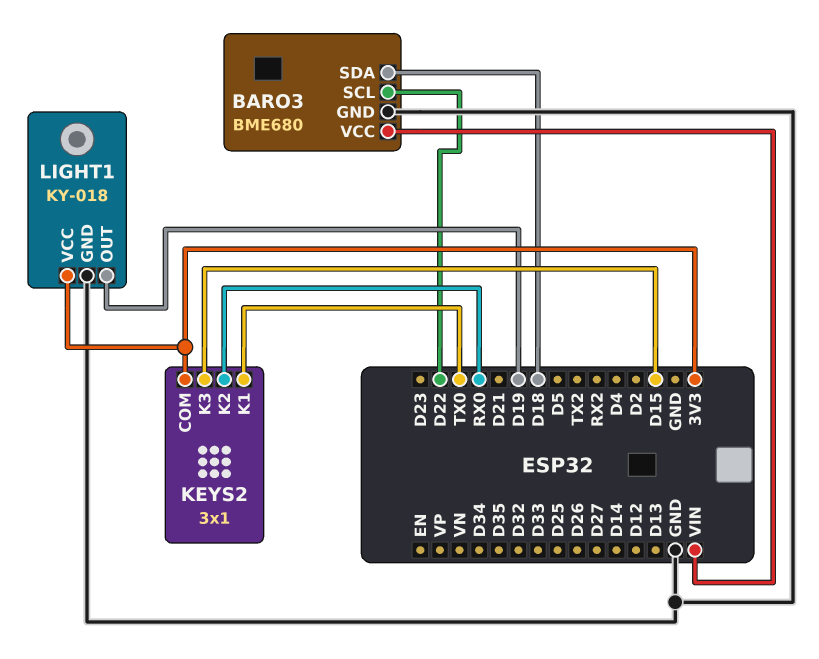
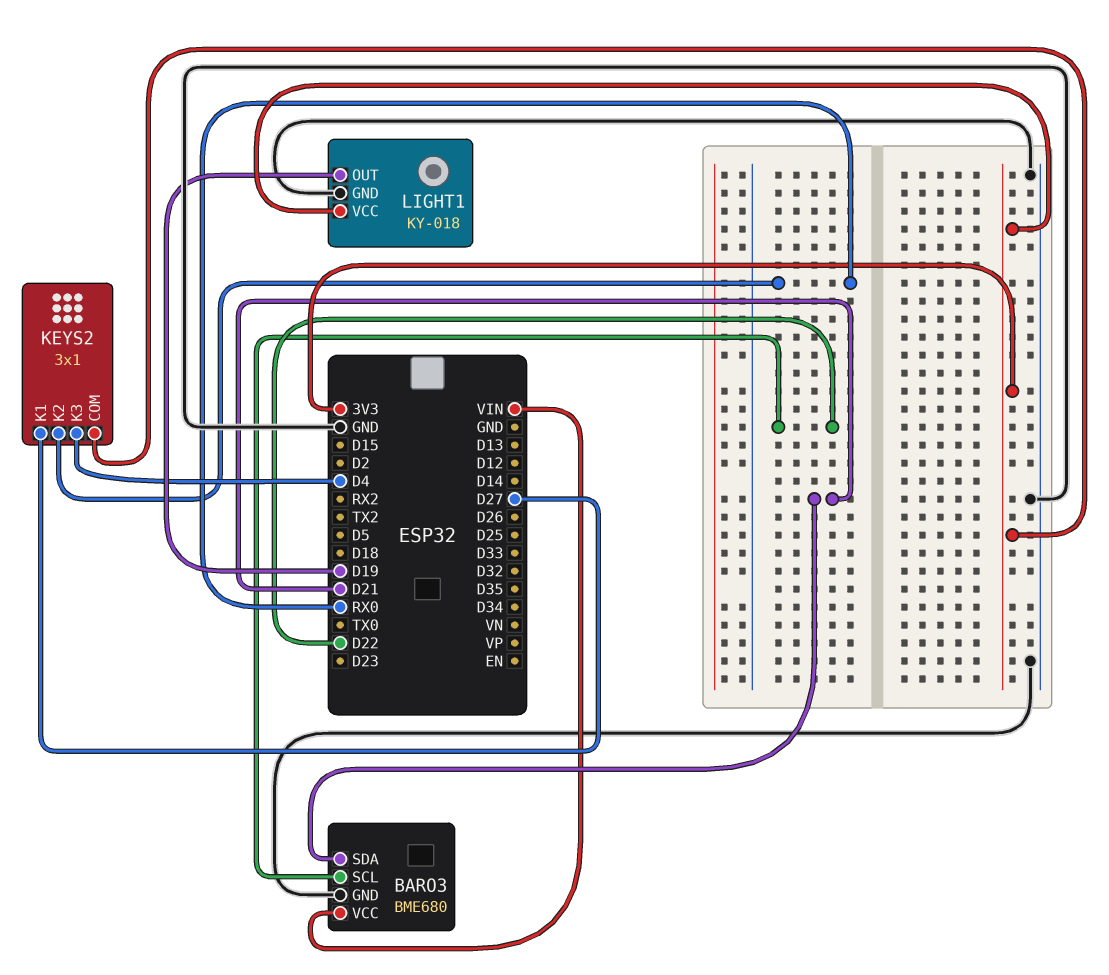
BARO3 pin SDA: D18 -> D21
KEYS2 pin K1: TX0 -> D27
KEYS2 pin K3: D15 -> D4

